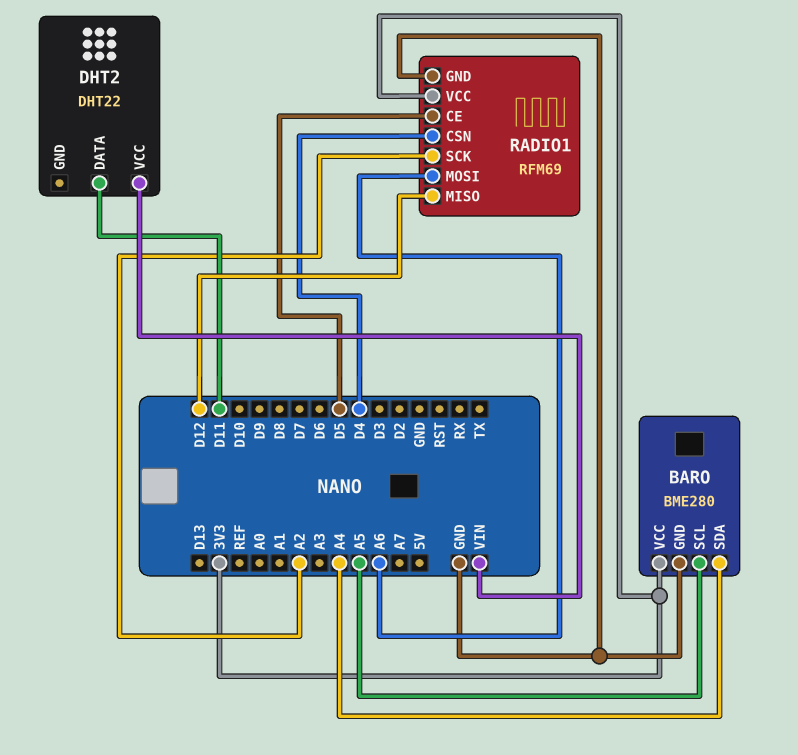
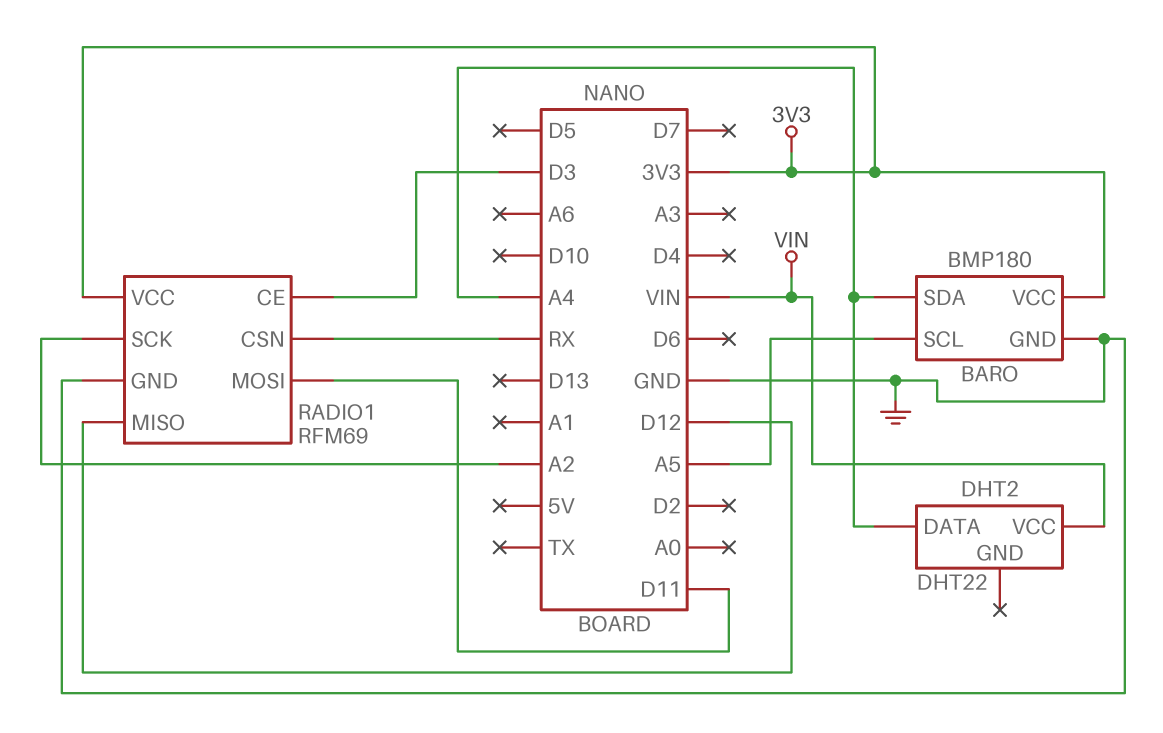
BARO: BME280 -> BMP180
DHT2 pin DATA: D11 -> A4
RADIO1 pin CE: D5 -> D3
RADIO1 pin CSN: D4 -> RX
RADIO1 pin MOSI: A6 -> D11

